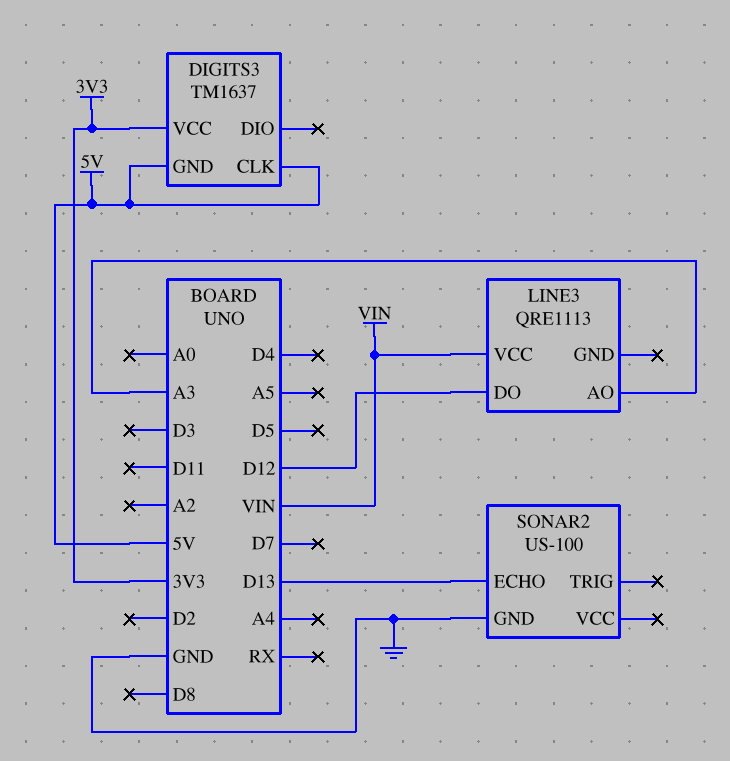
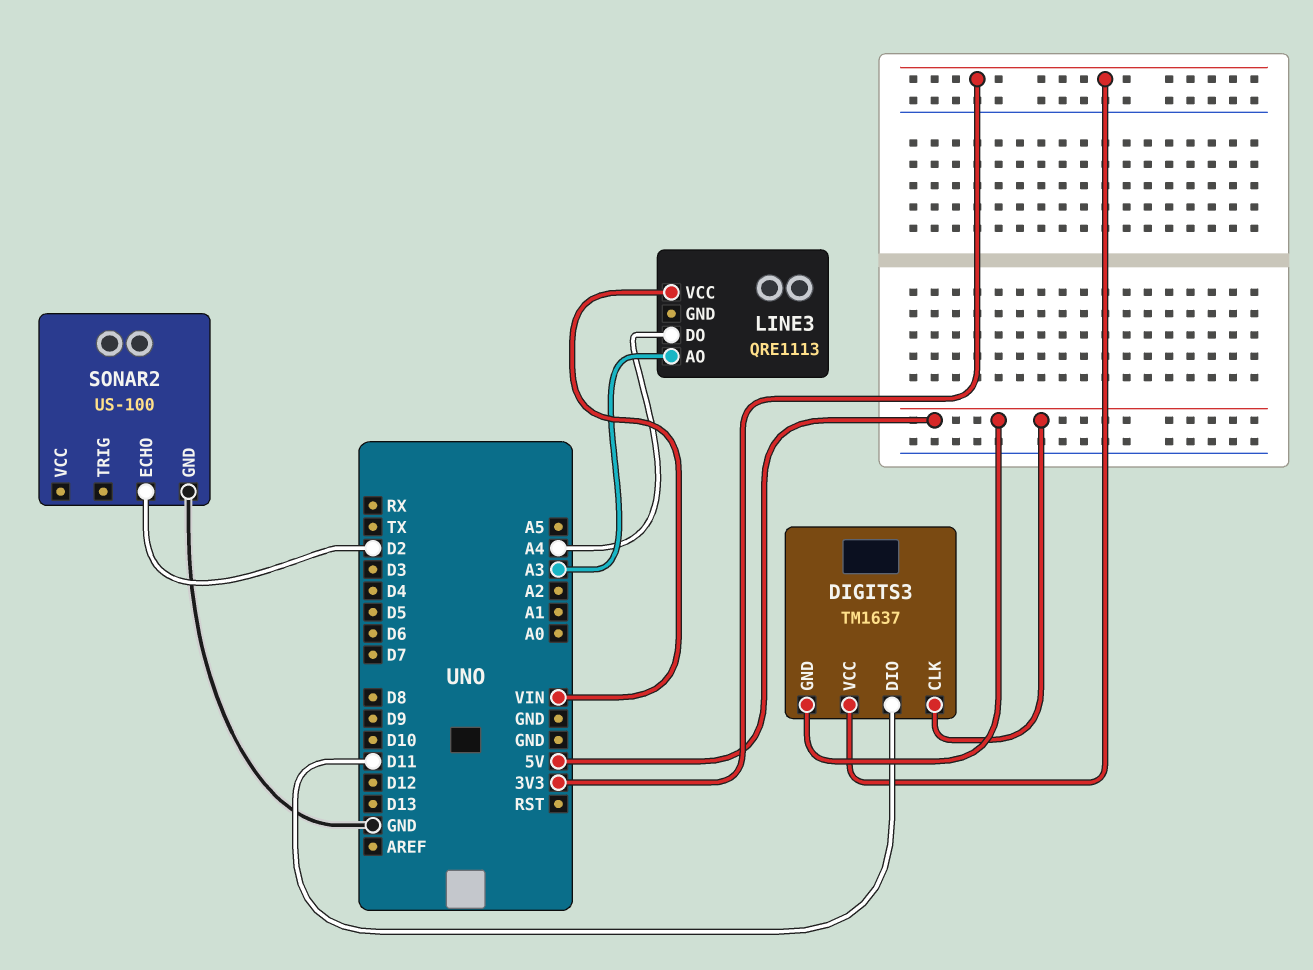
DIGITS3 pin DIO: none -> D11
LINE3 pin DO: D12 -> A4
SONAR2 pin ECHO: D13 -> D2

